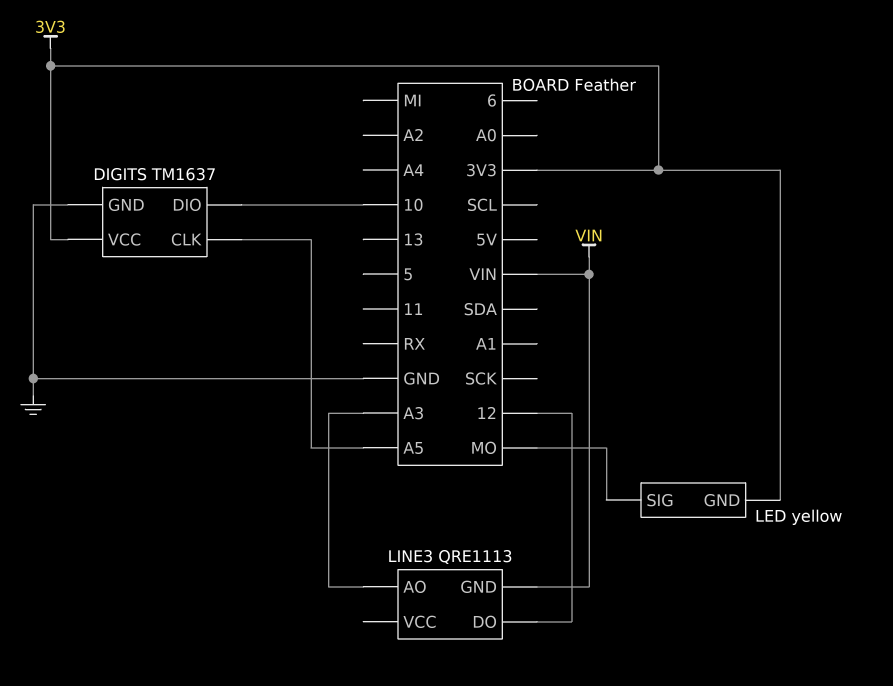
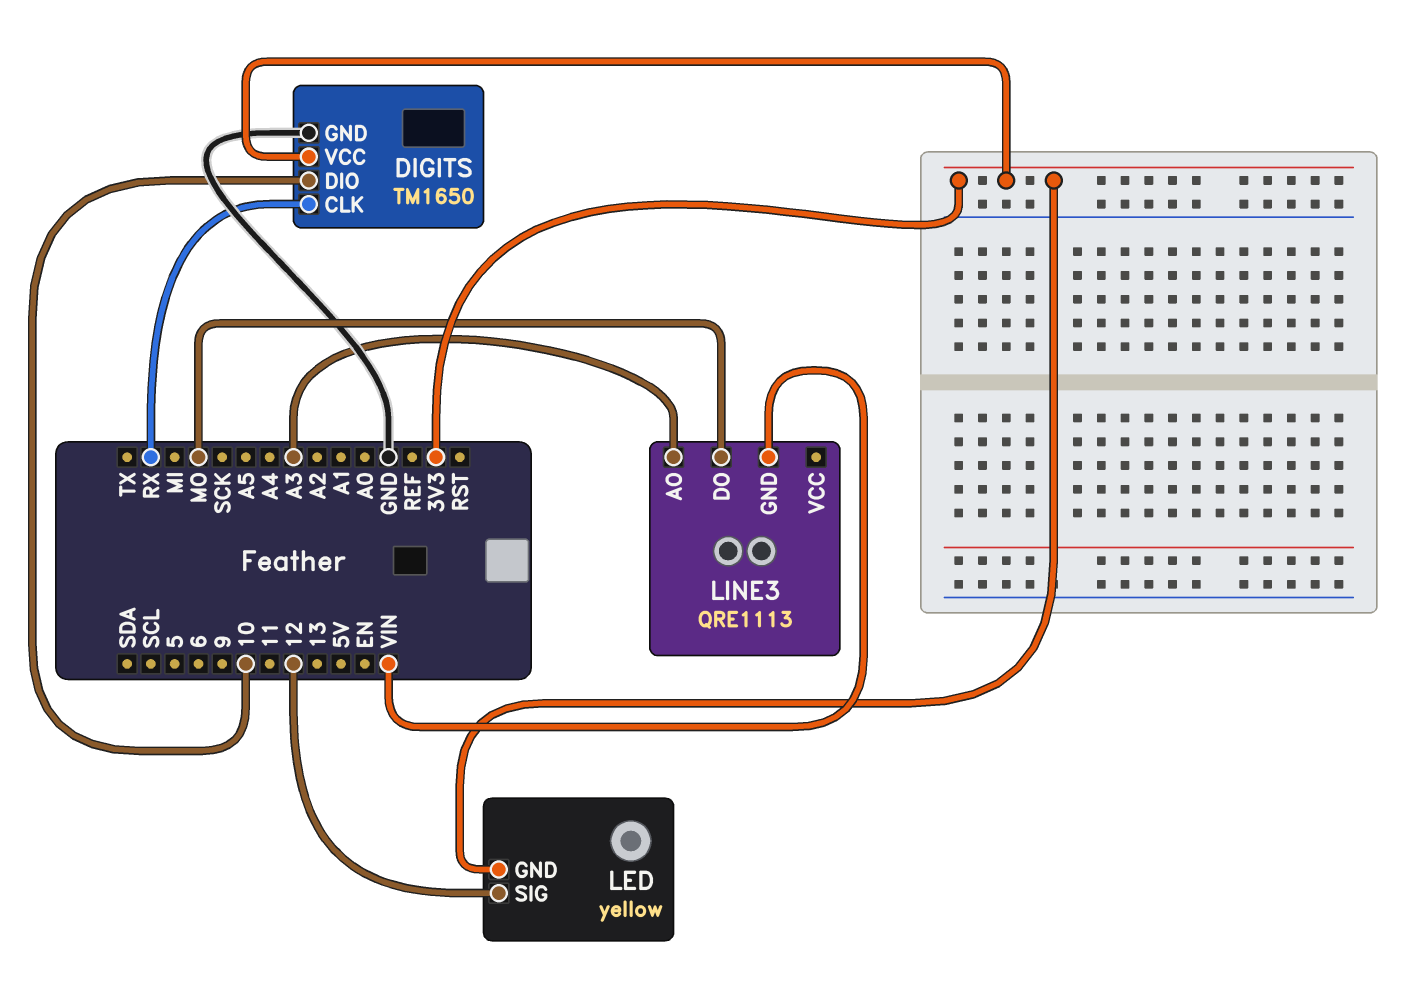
DIGITS: TM1637 -> TM1650
DIGITS pin CLK: A5 -> RX
LED pin SIG: MO -> 12
LINE3 pin DO: 12 -> MO

